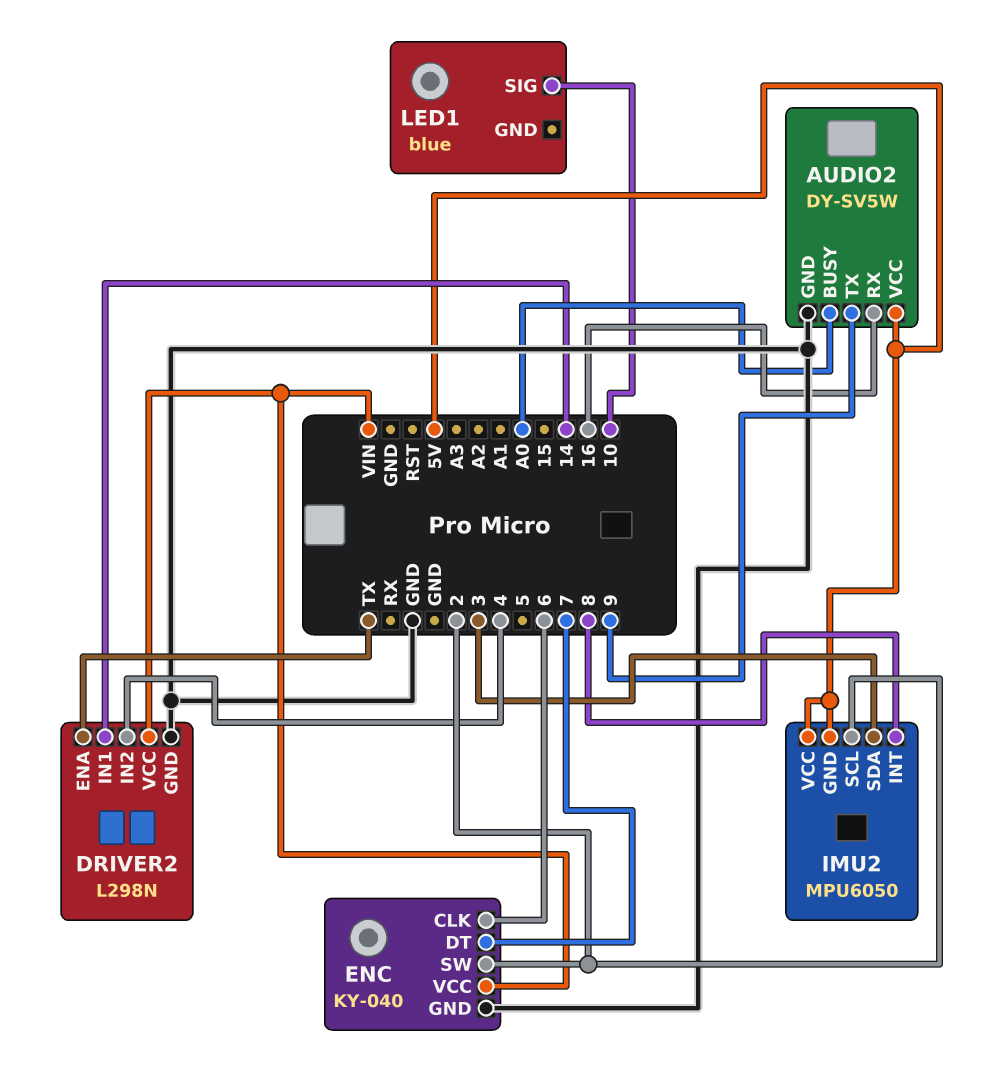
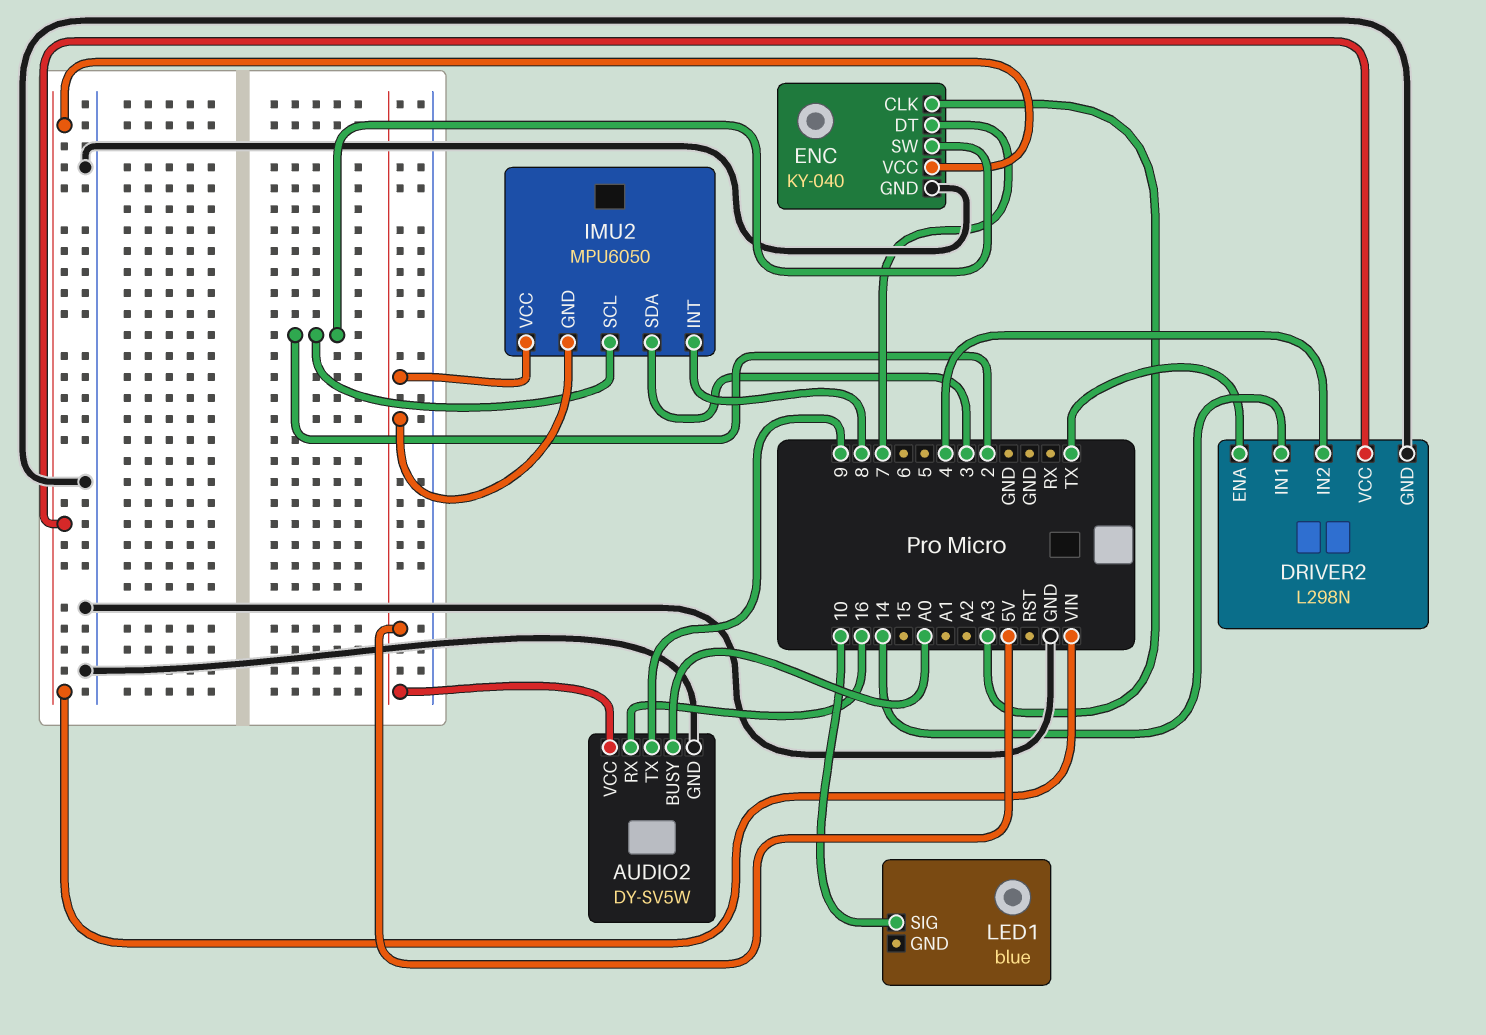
ENC pin CLK: 6 -> A3

